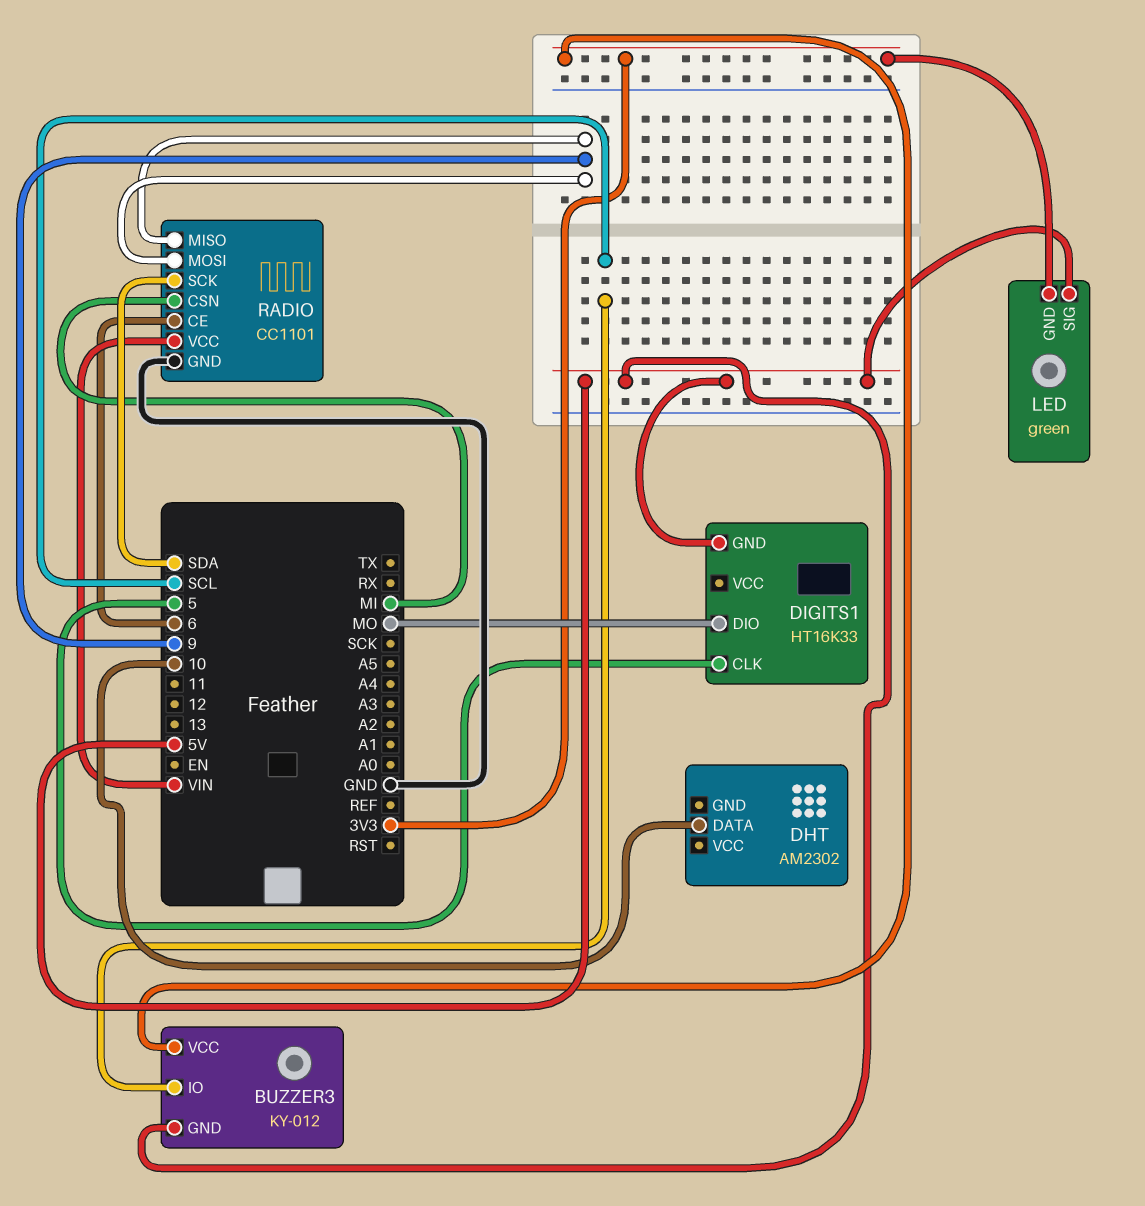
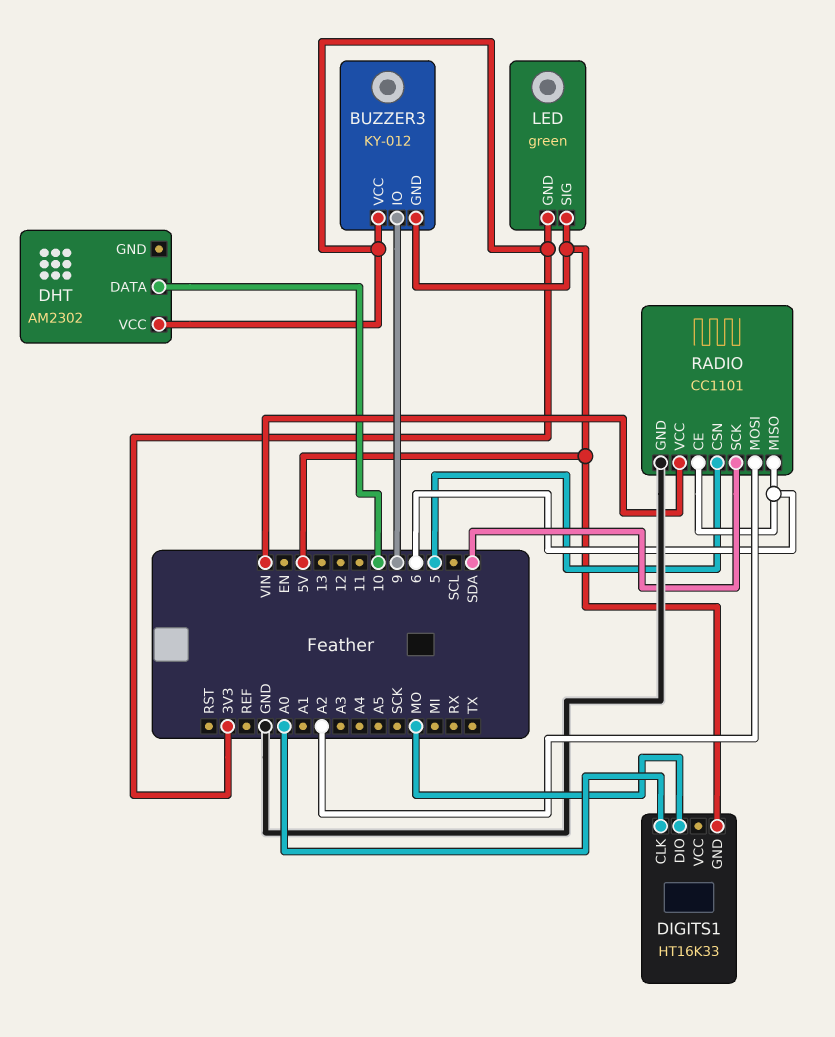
BUZZER3 pin IO: SCL -> 9
DHT pin VCC: none -> 3V3
DIGITS1 pin CLK: 5 -> A0
RADIO pin CSN: MI -> 5
RADIO pin MISO: 9 -> 6
RADIO pin MOSI: 9 -> A2

